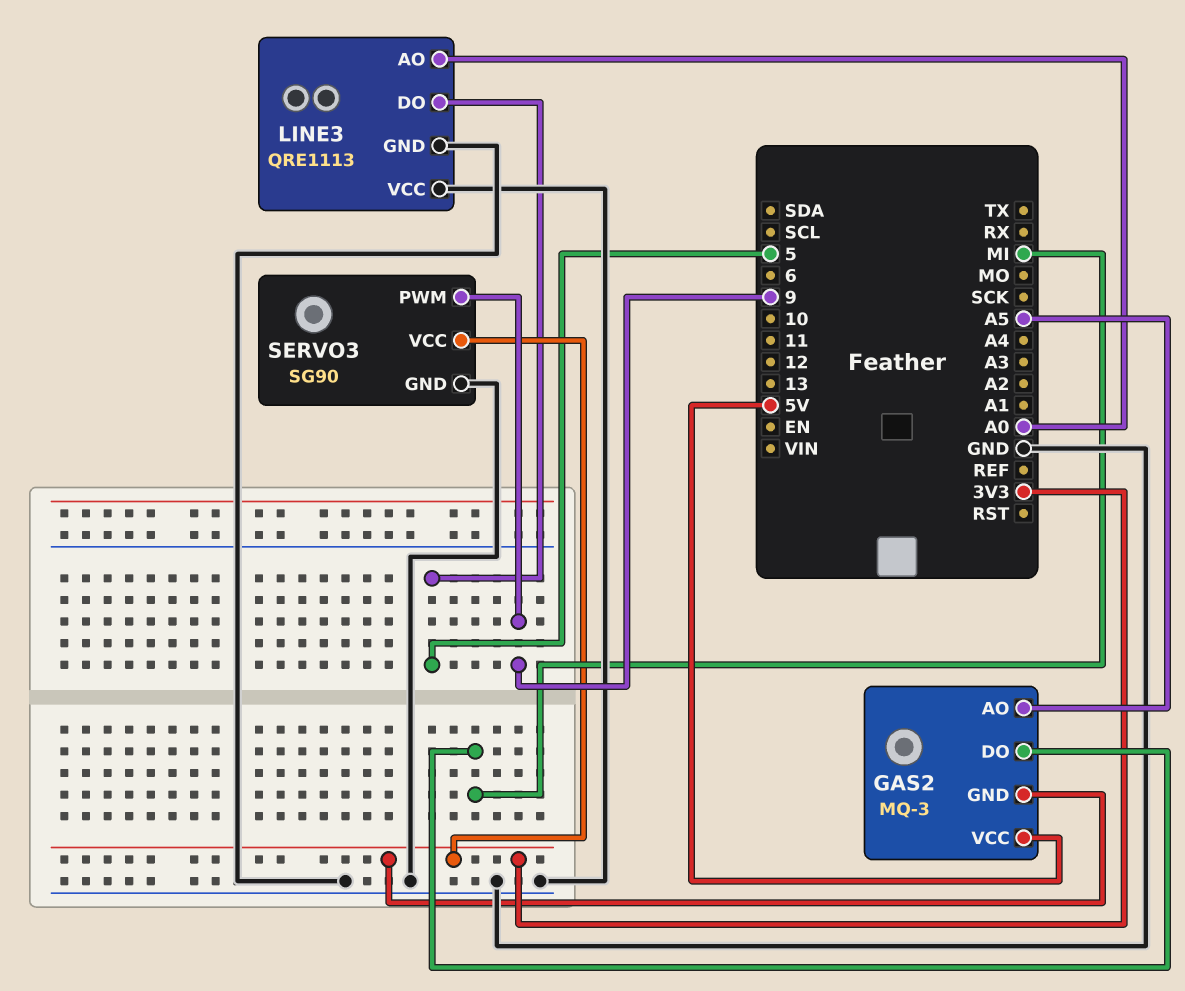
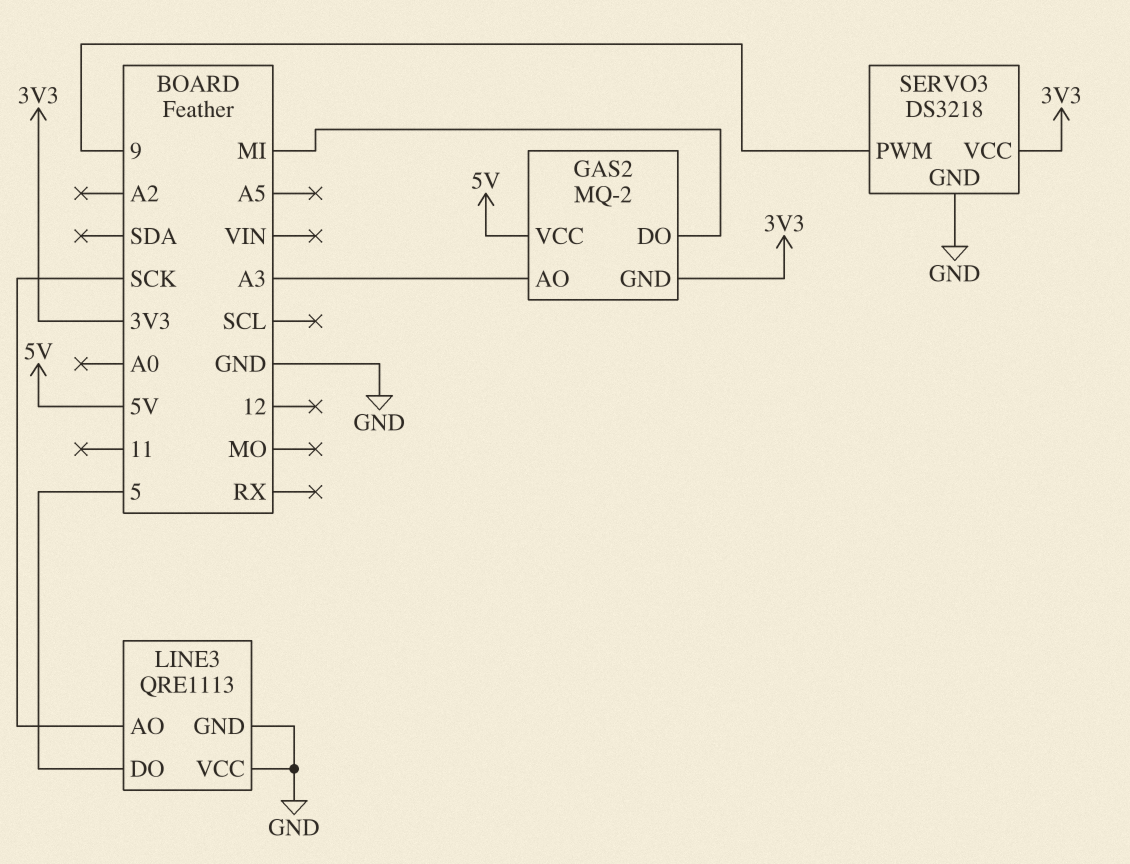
GAS2: MQ-3 -> MQ-2
GAS2 pin AO: A5 -> A3
LINE3 pin AO: A0 -> SCK
SERVO3: SG90 -> DS3218

